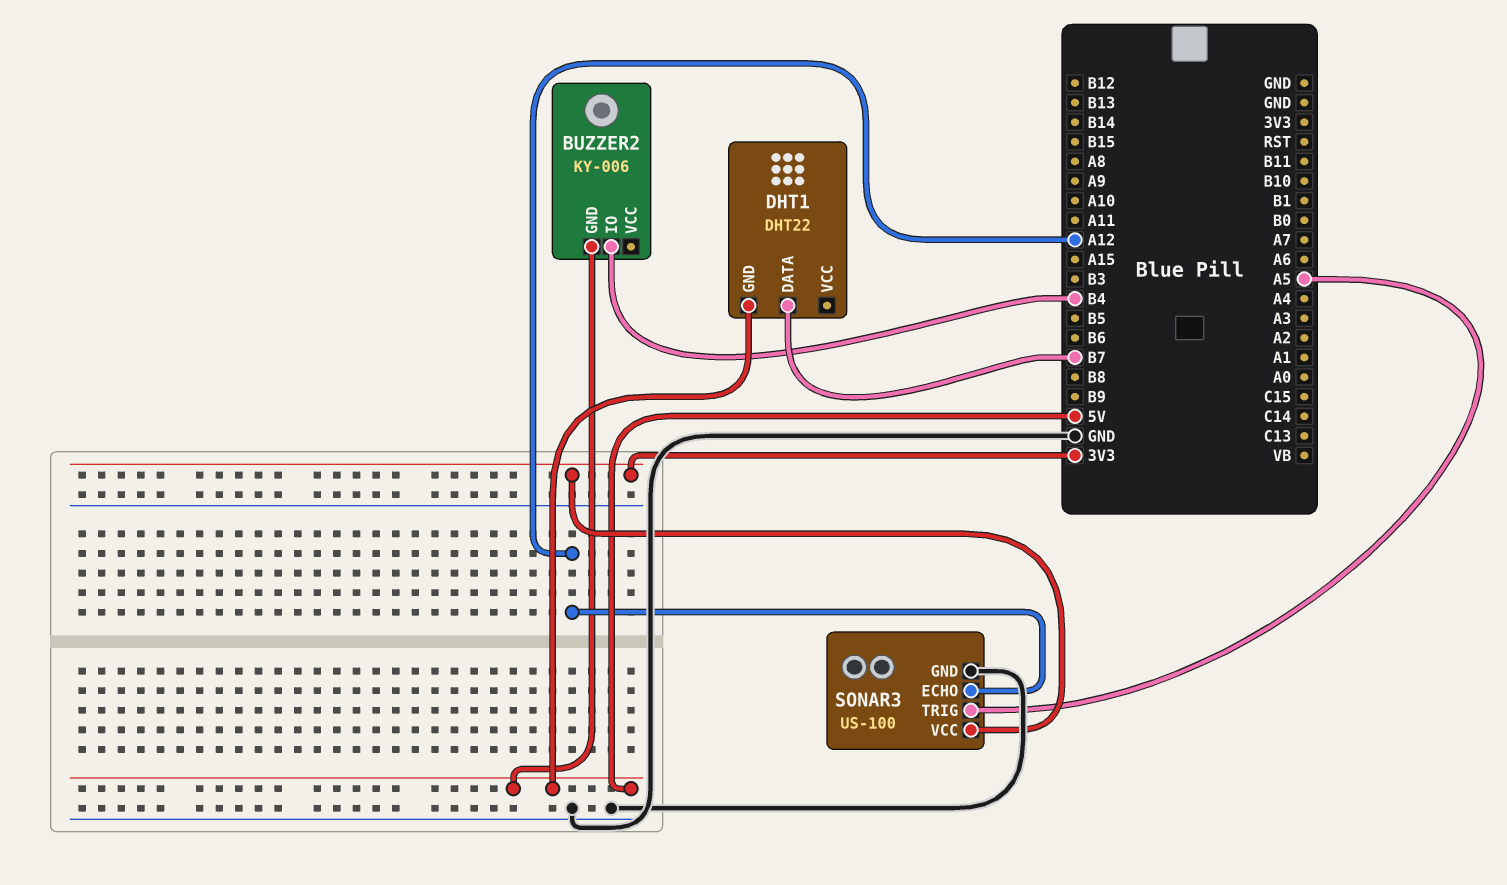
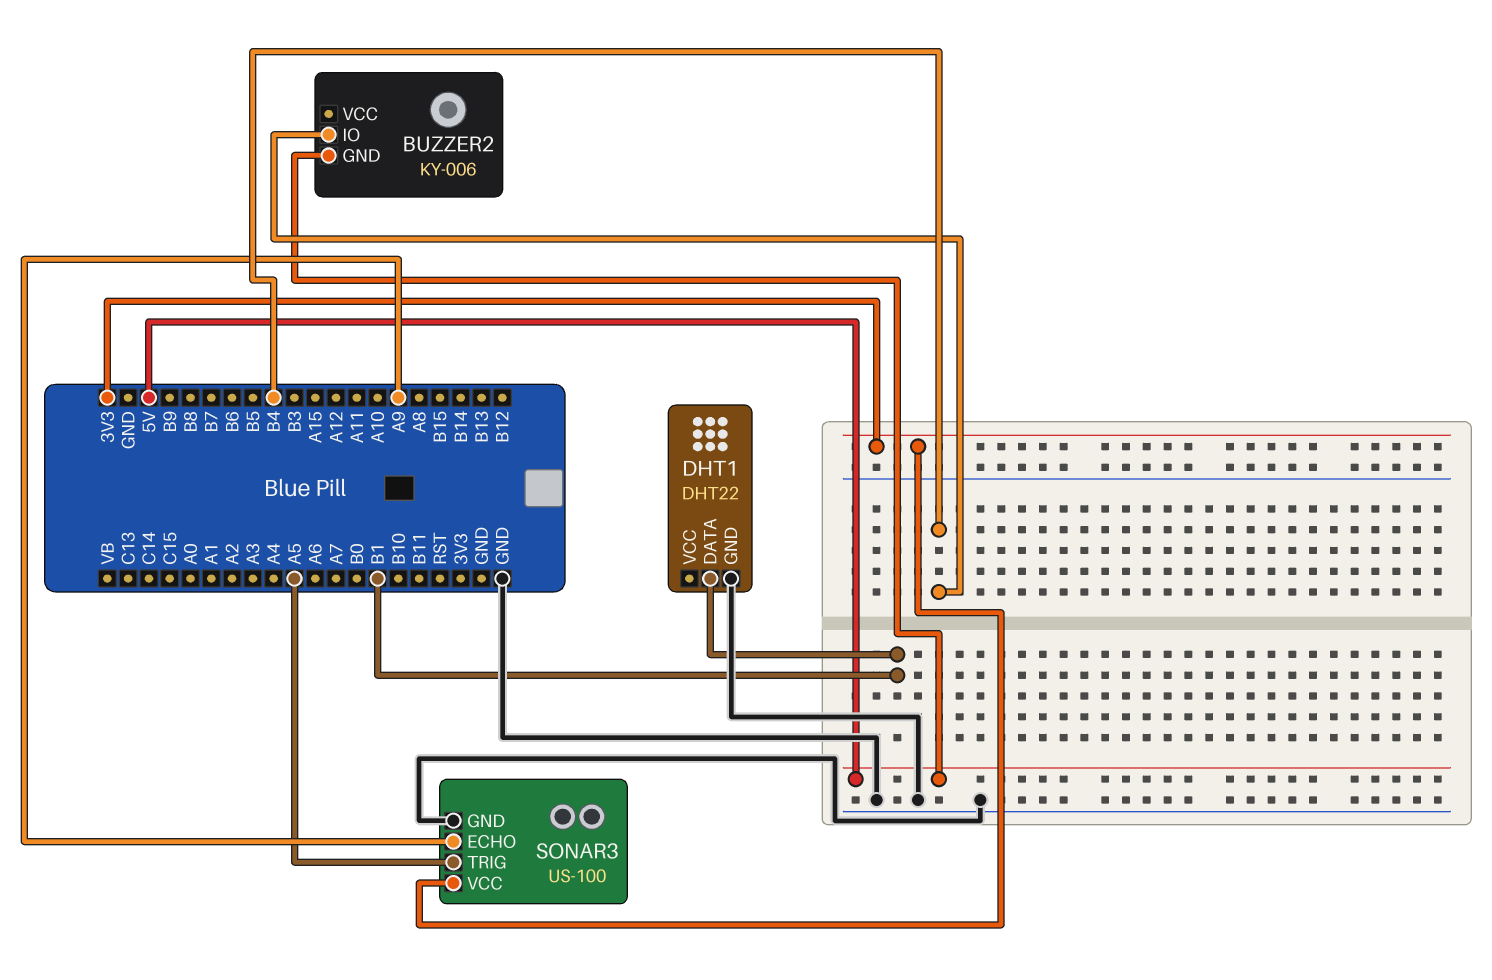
DHT1 pin DATA: B7 -> B1
DHT1 pin GND: 5V -> GND
SONAR3 pin ECHO: A12 -> A9

